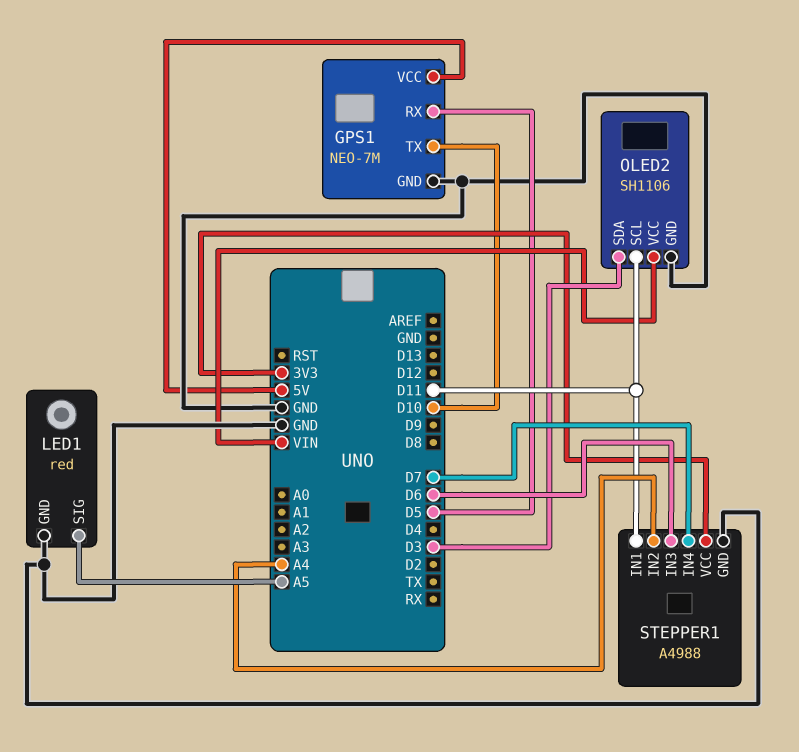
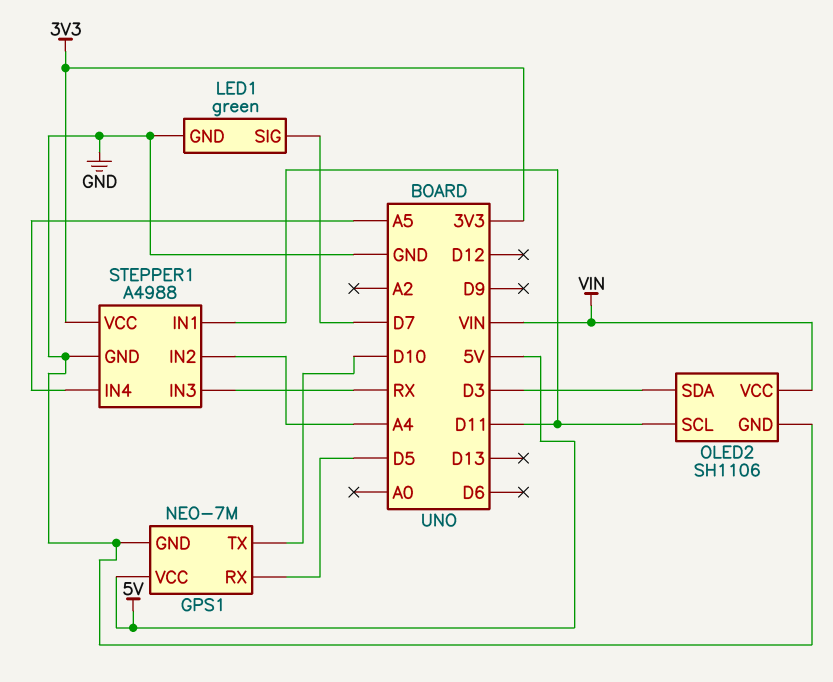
LED1: red -> green
LED1 pin SIG: A5 -> D7
STEPPER1 pin IN3: D6 -> RX
STEPPER1 pin IN4: D7 -> A5

